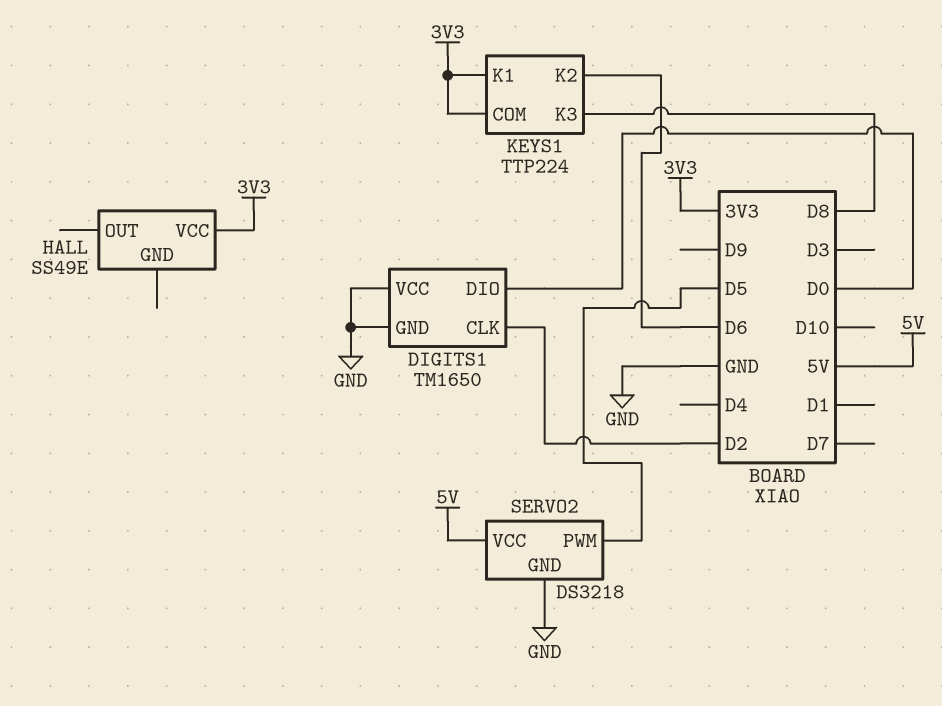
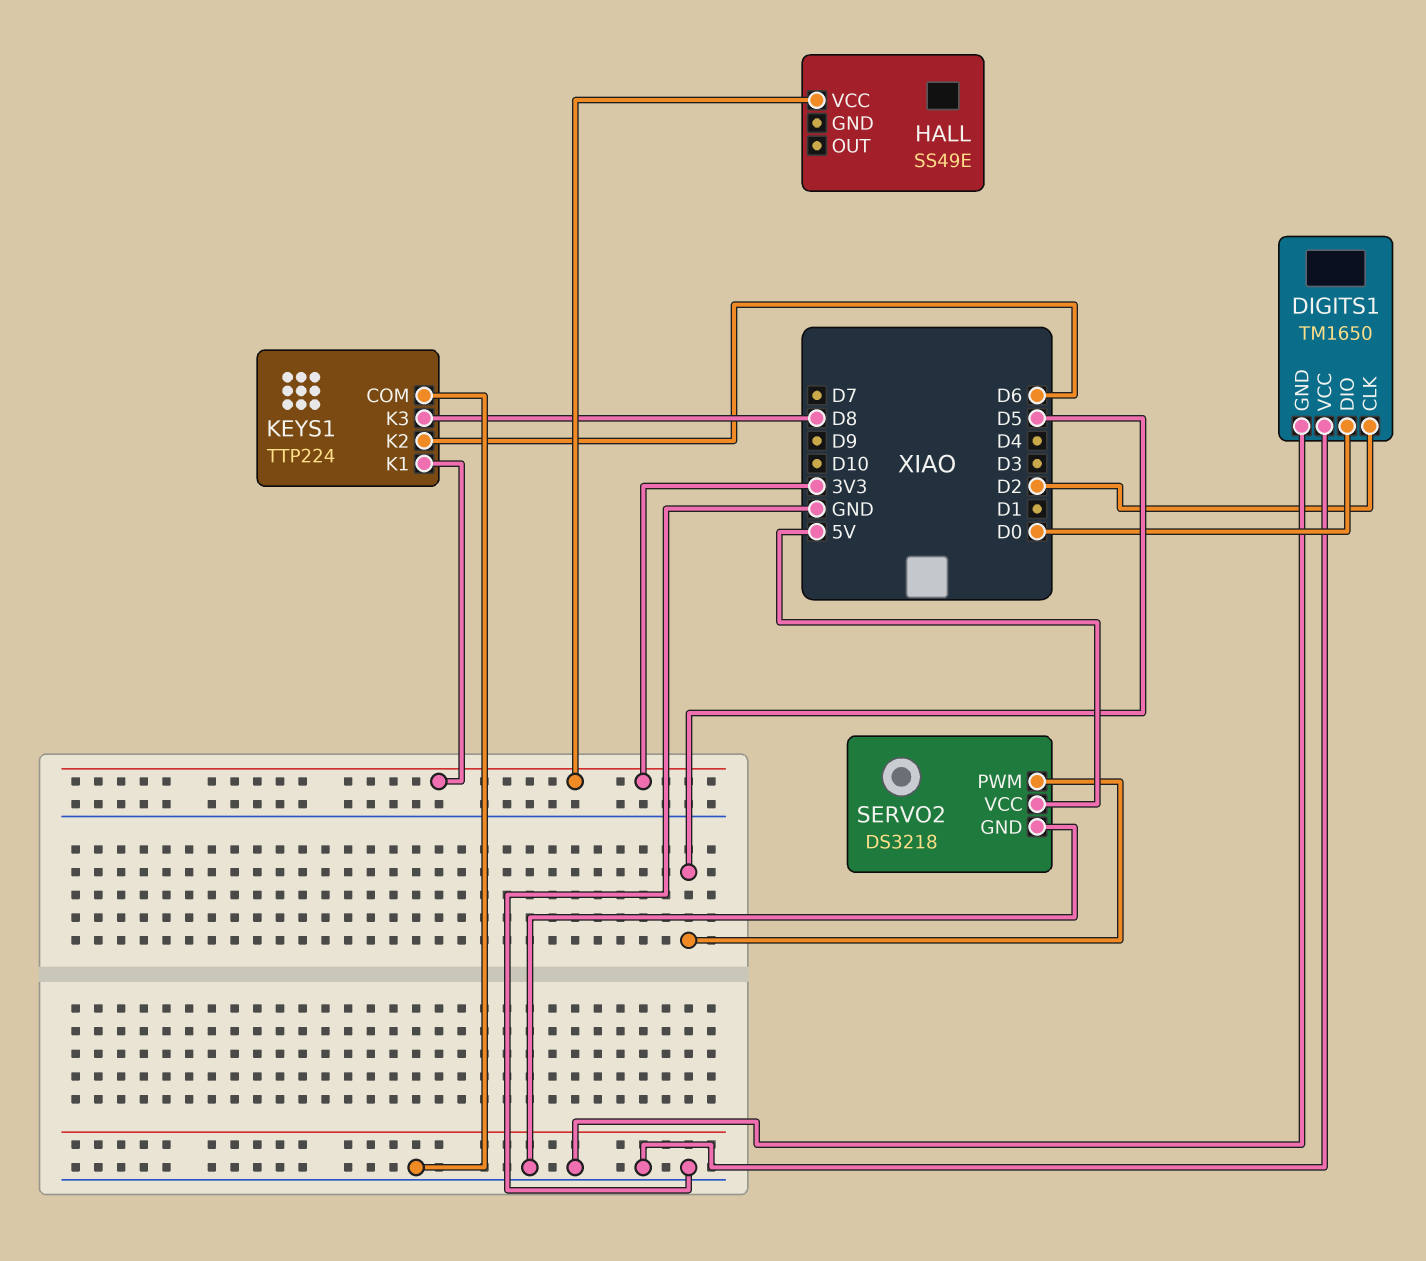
KEYS1 pin COM: 3V3 -> GND

